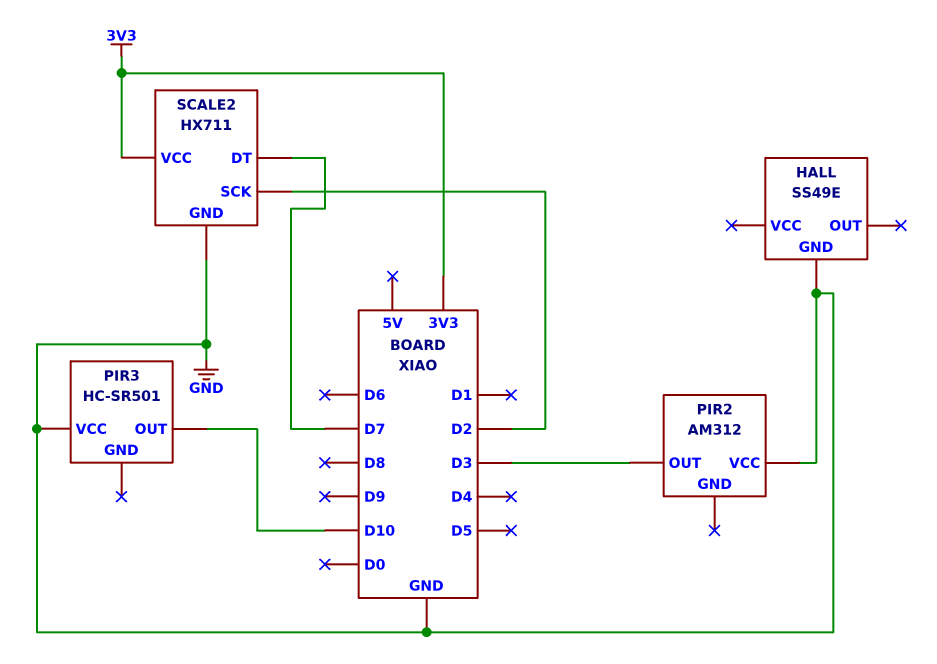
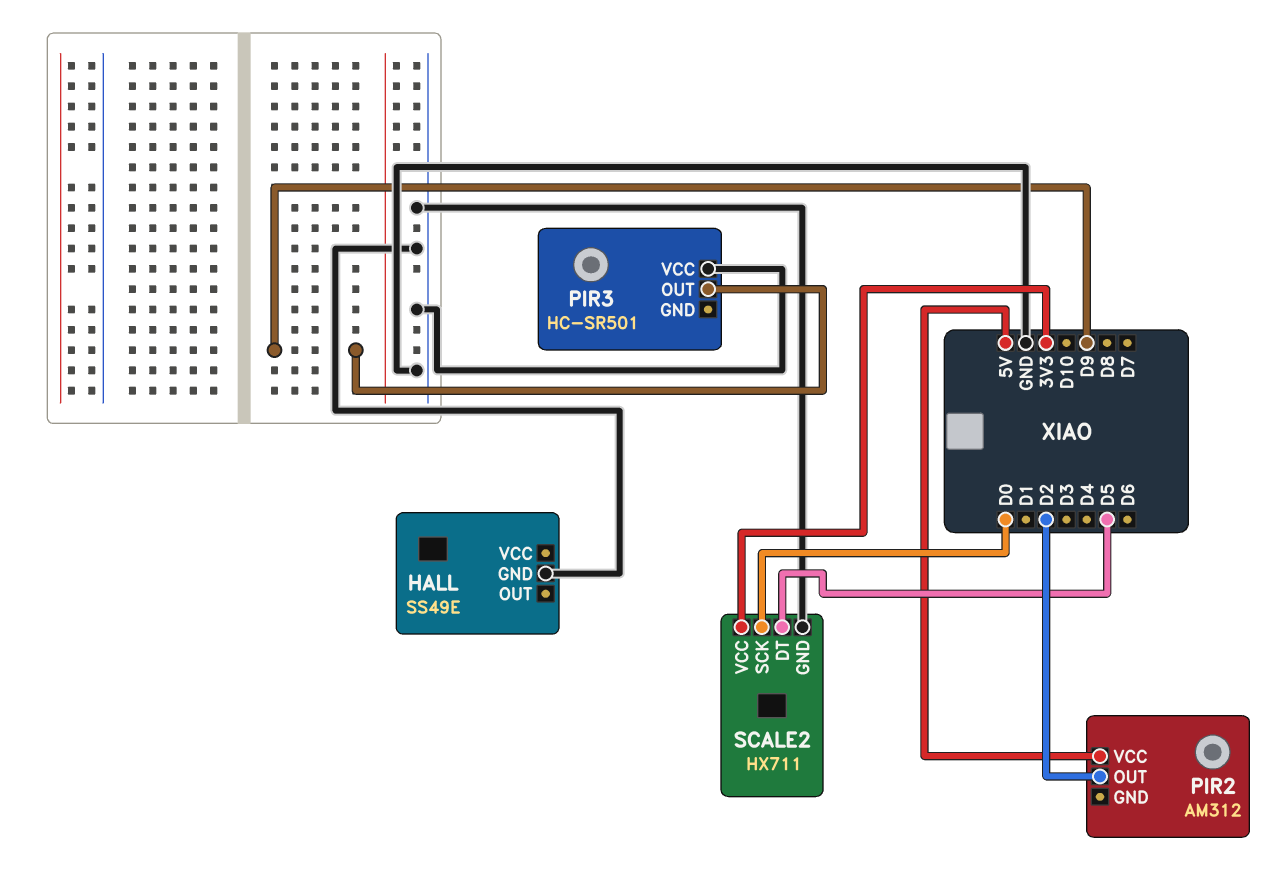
PIR2 pin OUT: D3 -> D2
PIR2 pin VCC: GND -> 5V
PIR3 pin OUT: D10 -> D9
SCALE2 pin DT: D7 -> D5
SCALE2 pin SCK: D2 -> D0

